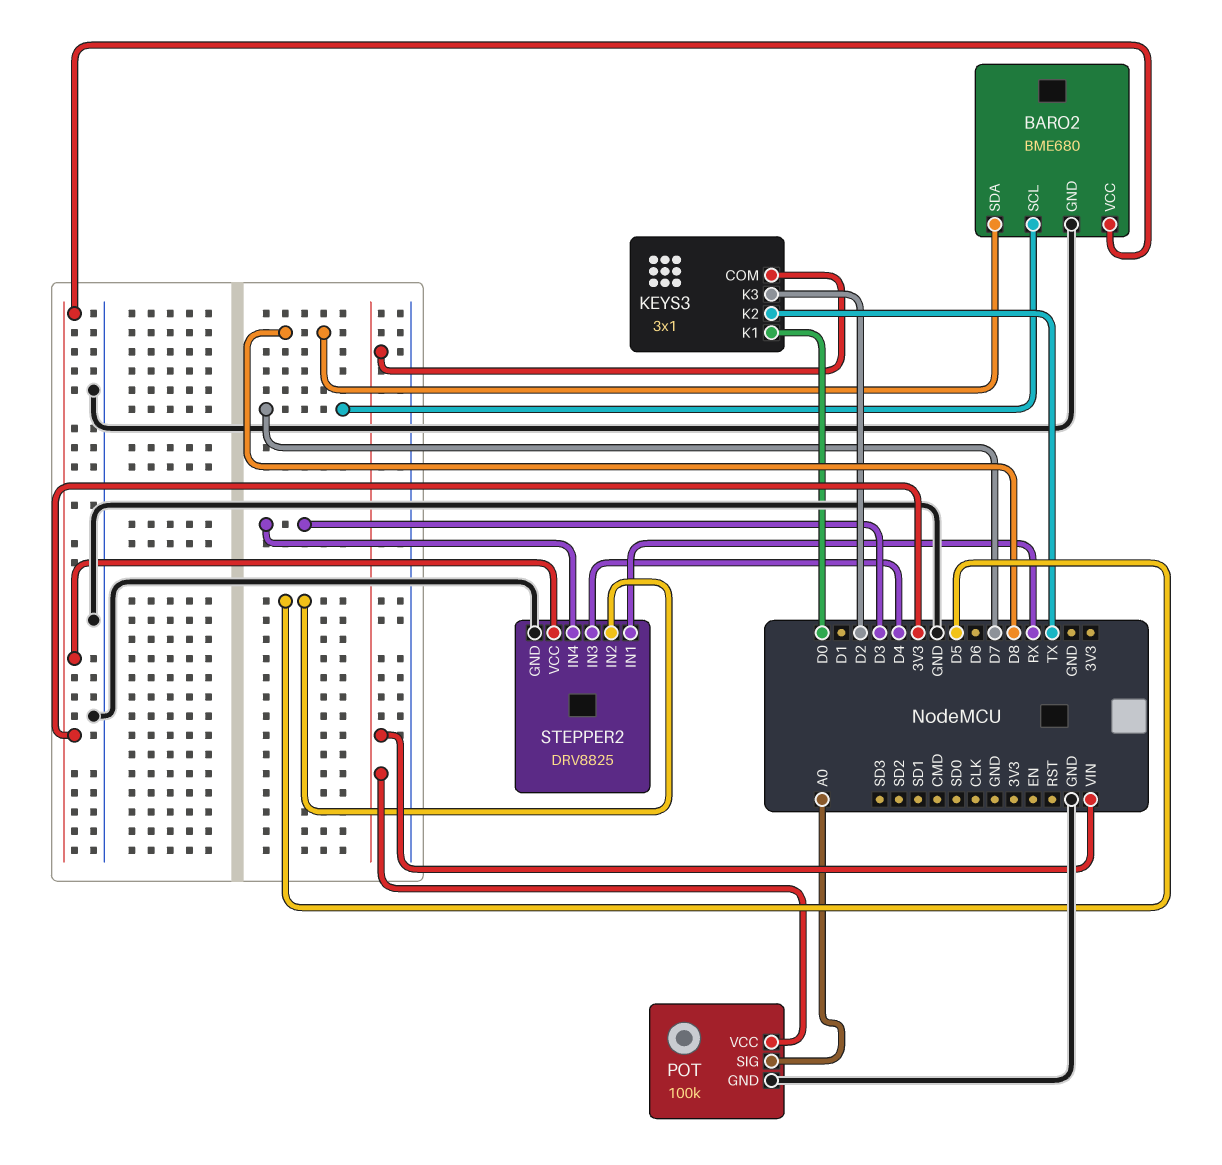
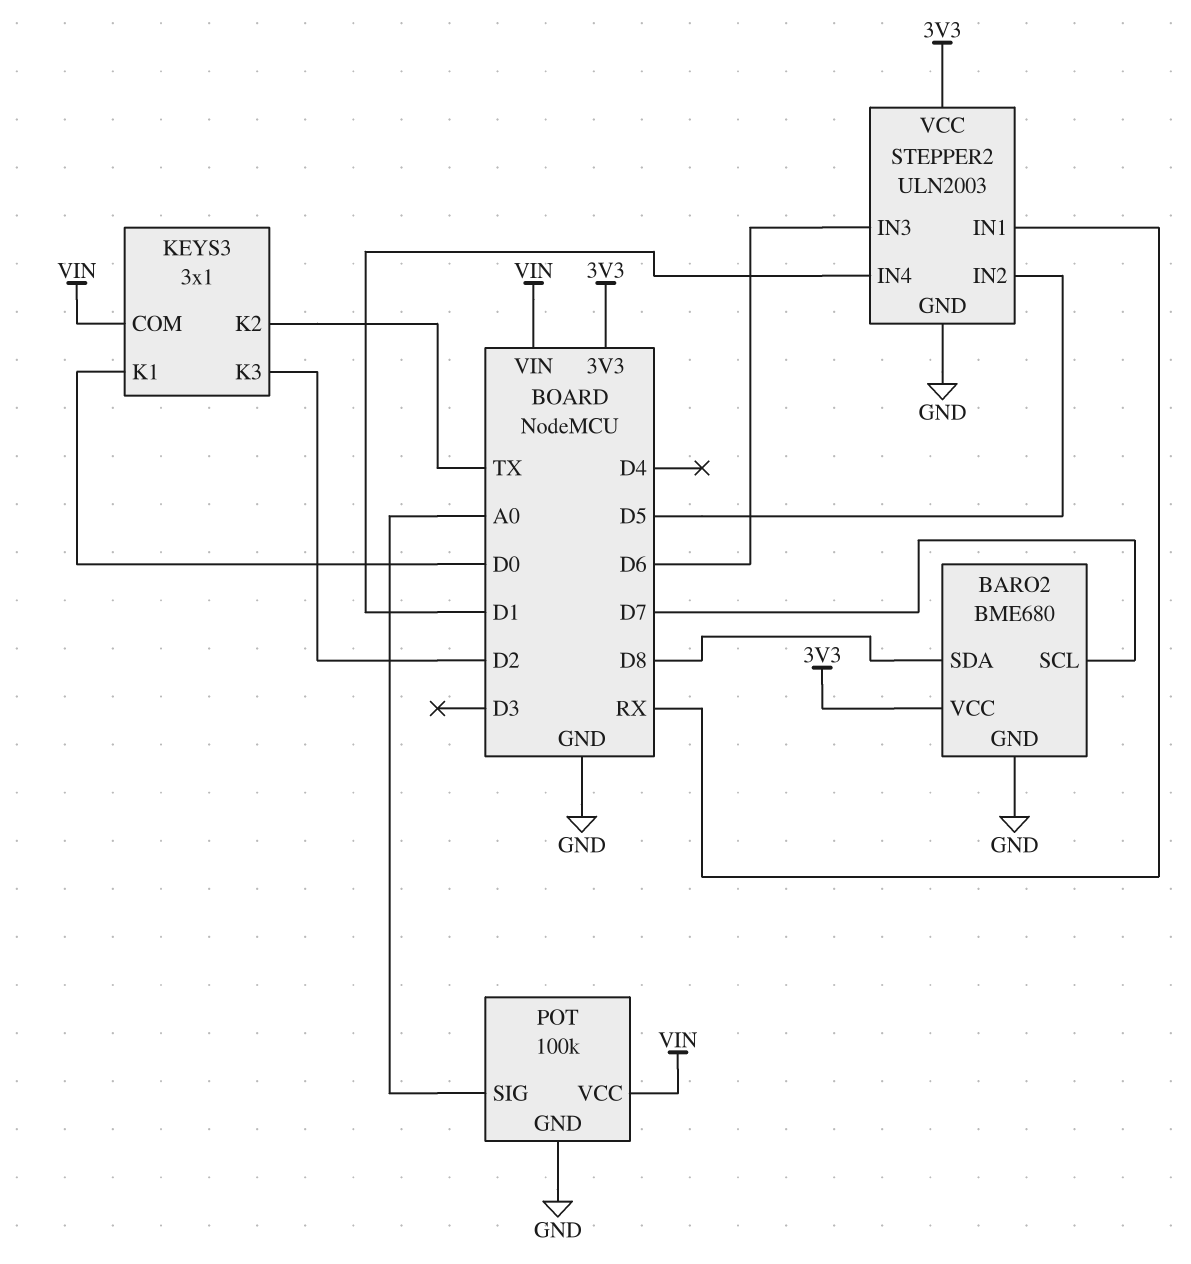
STEPPER2: DRV8825 -> ULN2003
STEPPER2 pin IN3: D4 -> D6
STEPPER2 pin IN4: D3 -> D1

